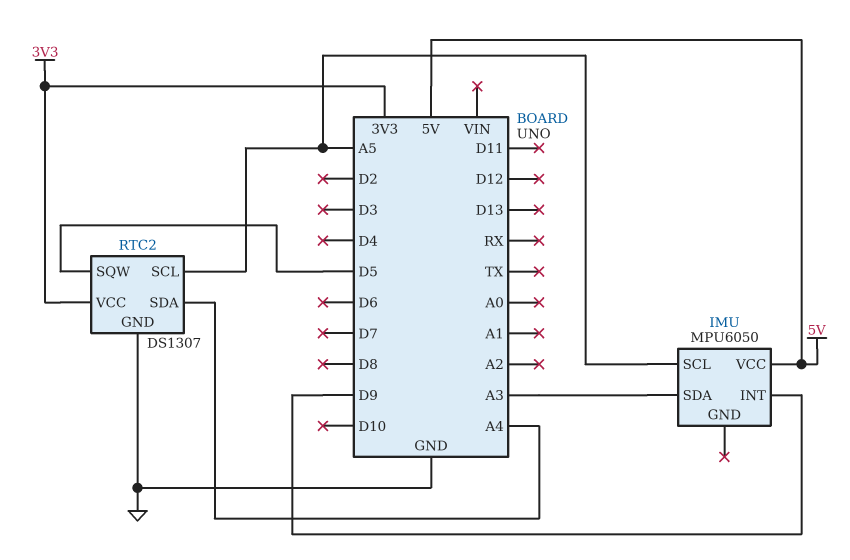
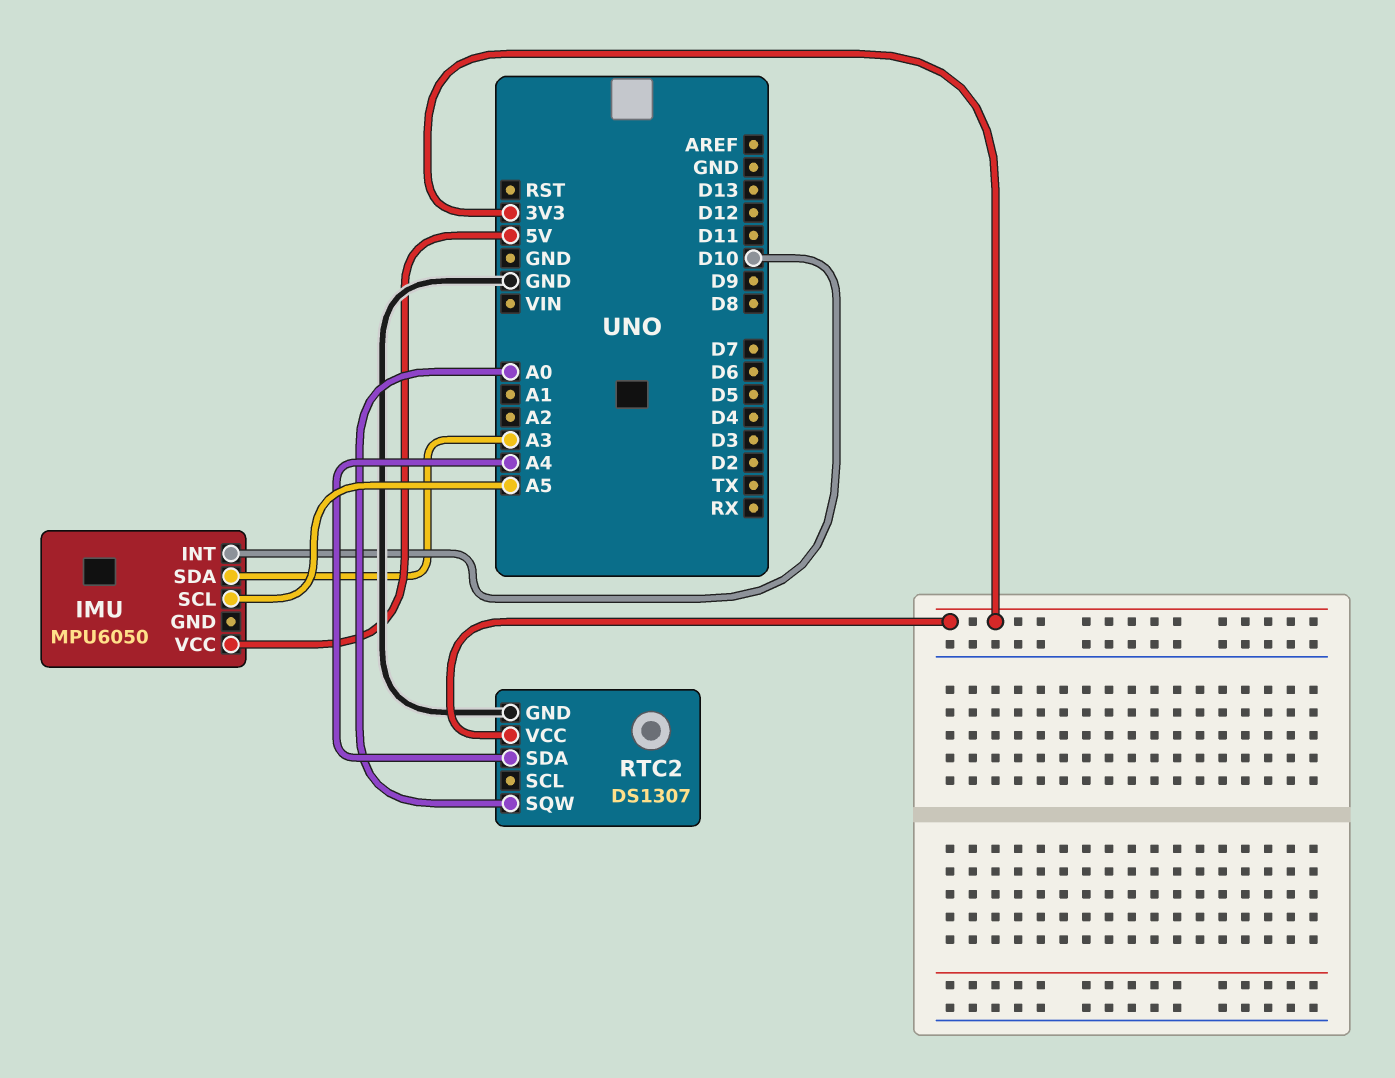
IMU pin INT: D9 -> D10
RTC2 pin SCL: A5 -> none
RTC2 pin SQW: D5 -> A0

